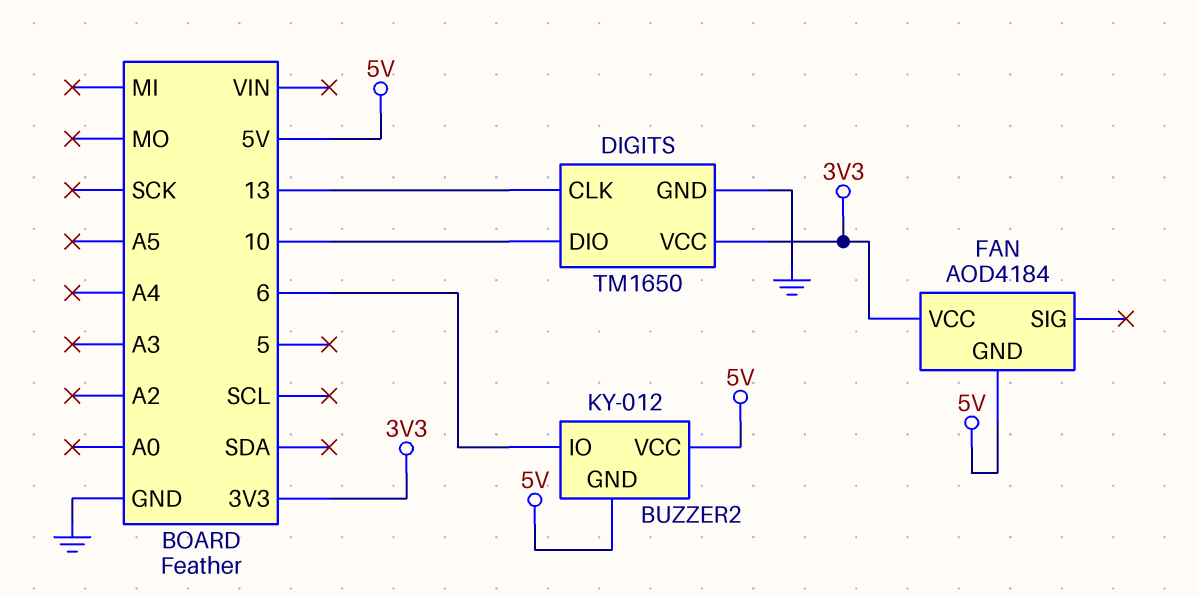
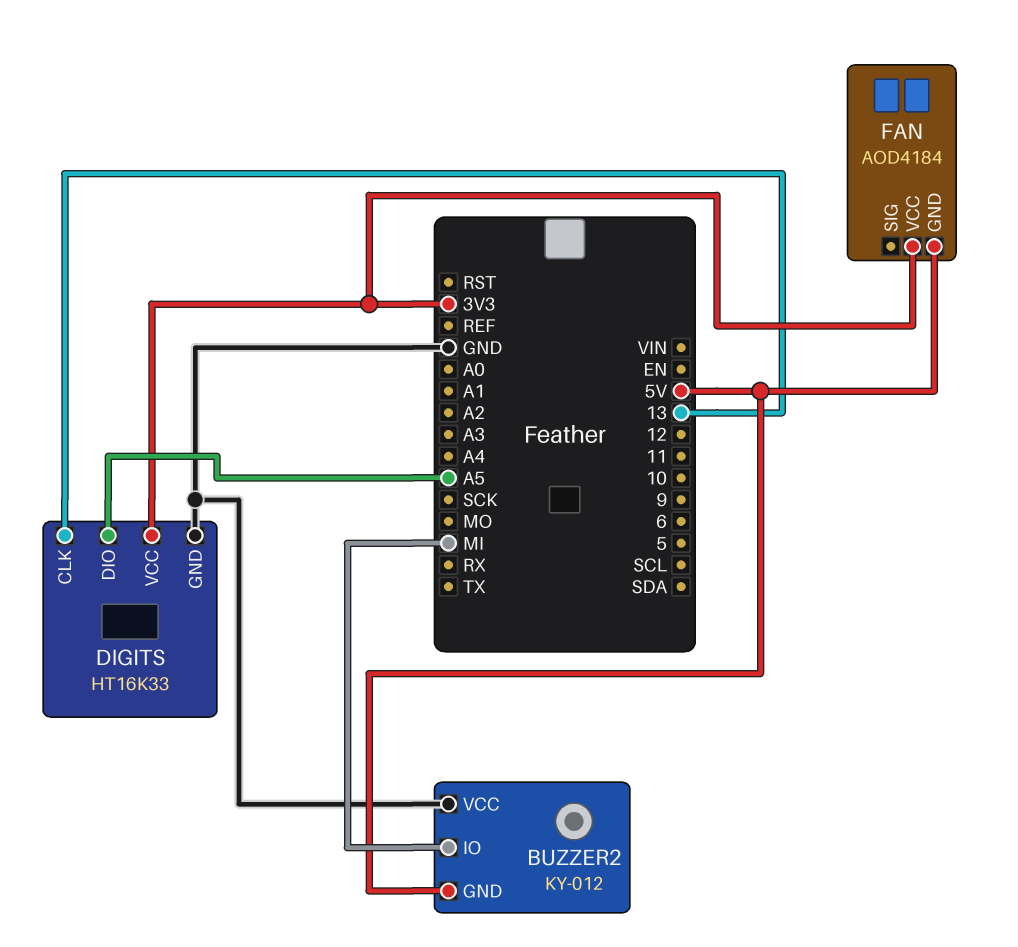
BUZZER2 pin IO: 6 -> MI
BUZZER2 pin VCC: 5V -> GND
DIGITS: TM1650 -> HT16K33
DIGITS pin DIO: 10 -> A5

